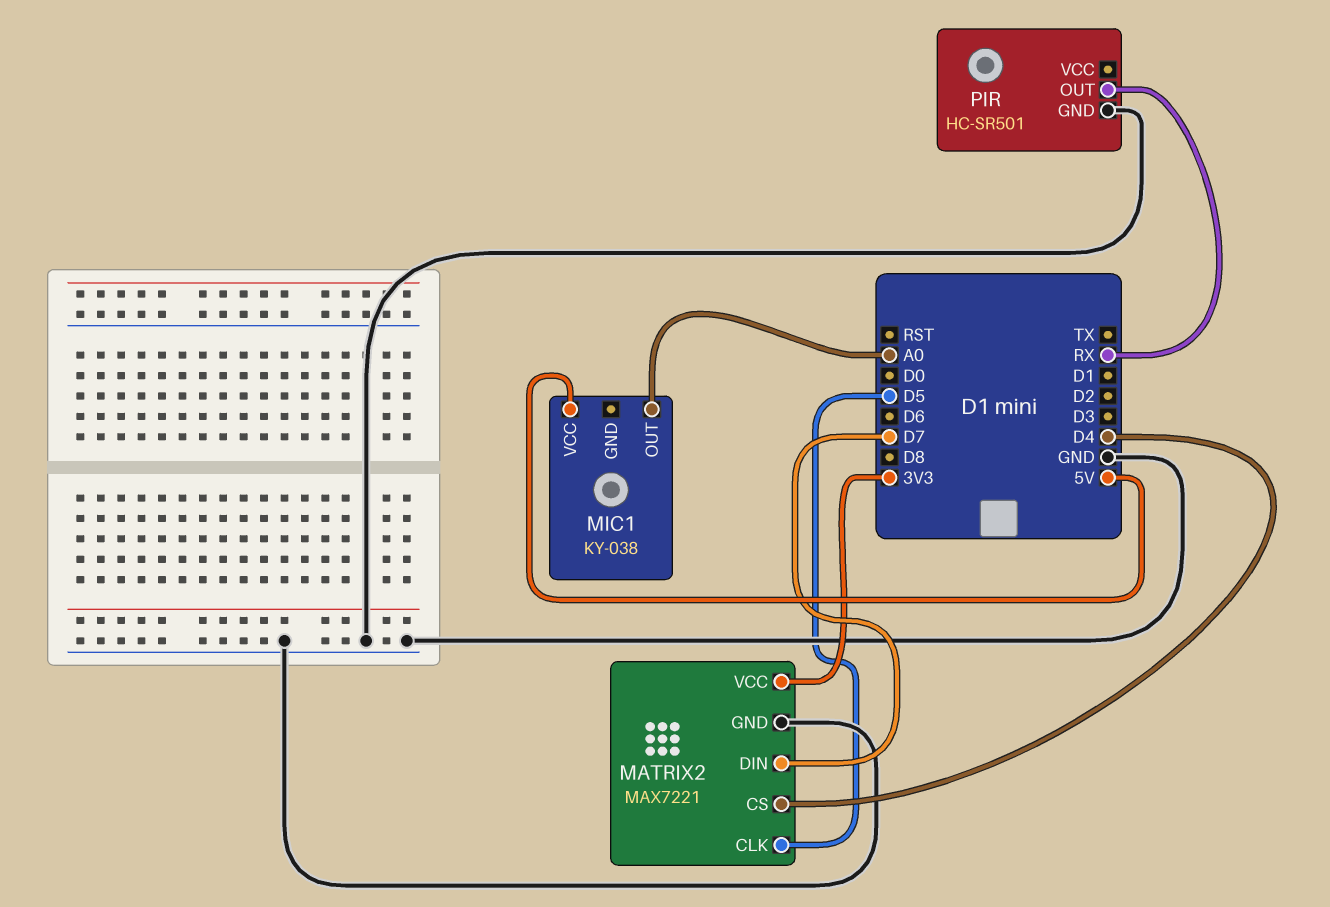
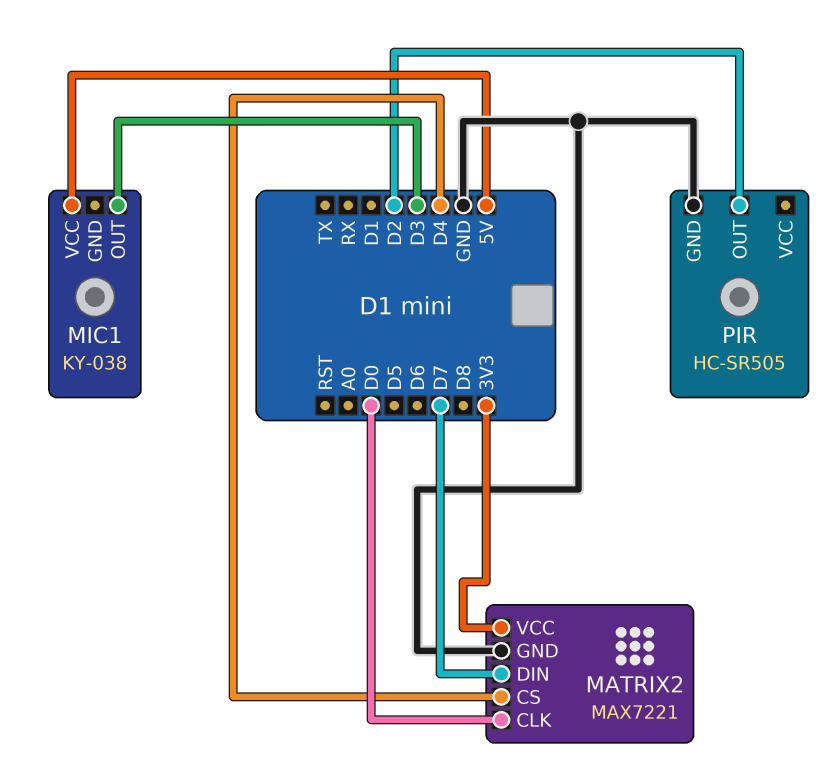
MATRIX2 pin CLK: D5 -> D0
MIC1 pin OUT: A0 -> D3
PIR: HC-SR501 -> HC-SR505
PIR pin OUT: RX -> D2

